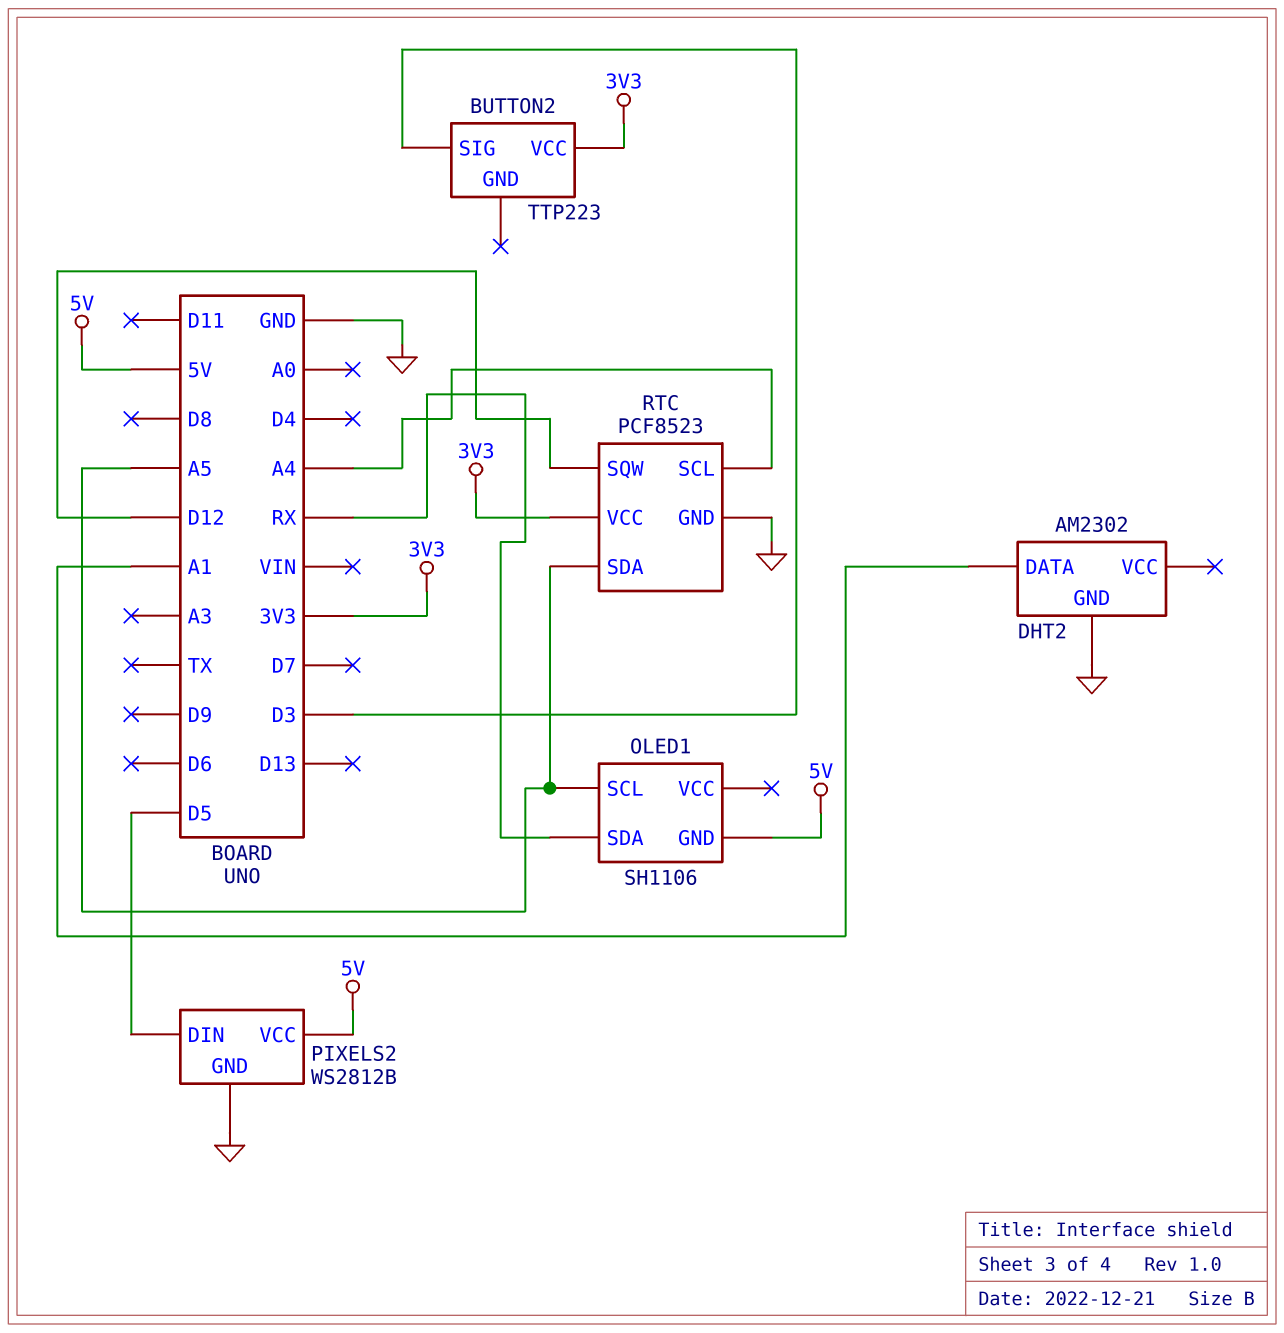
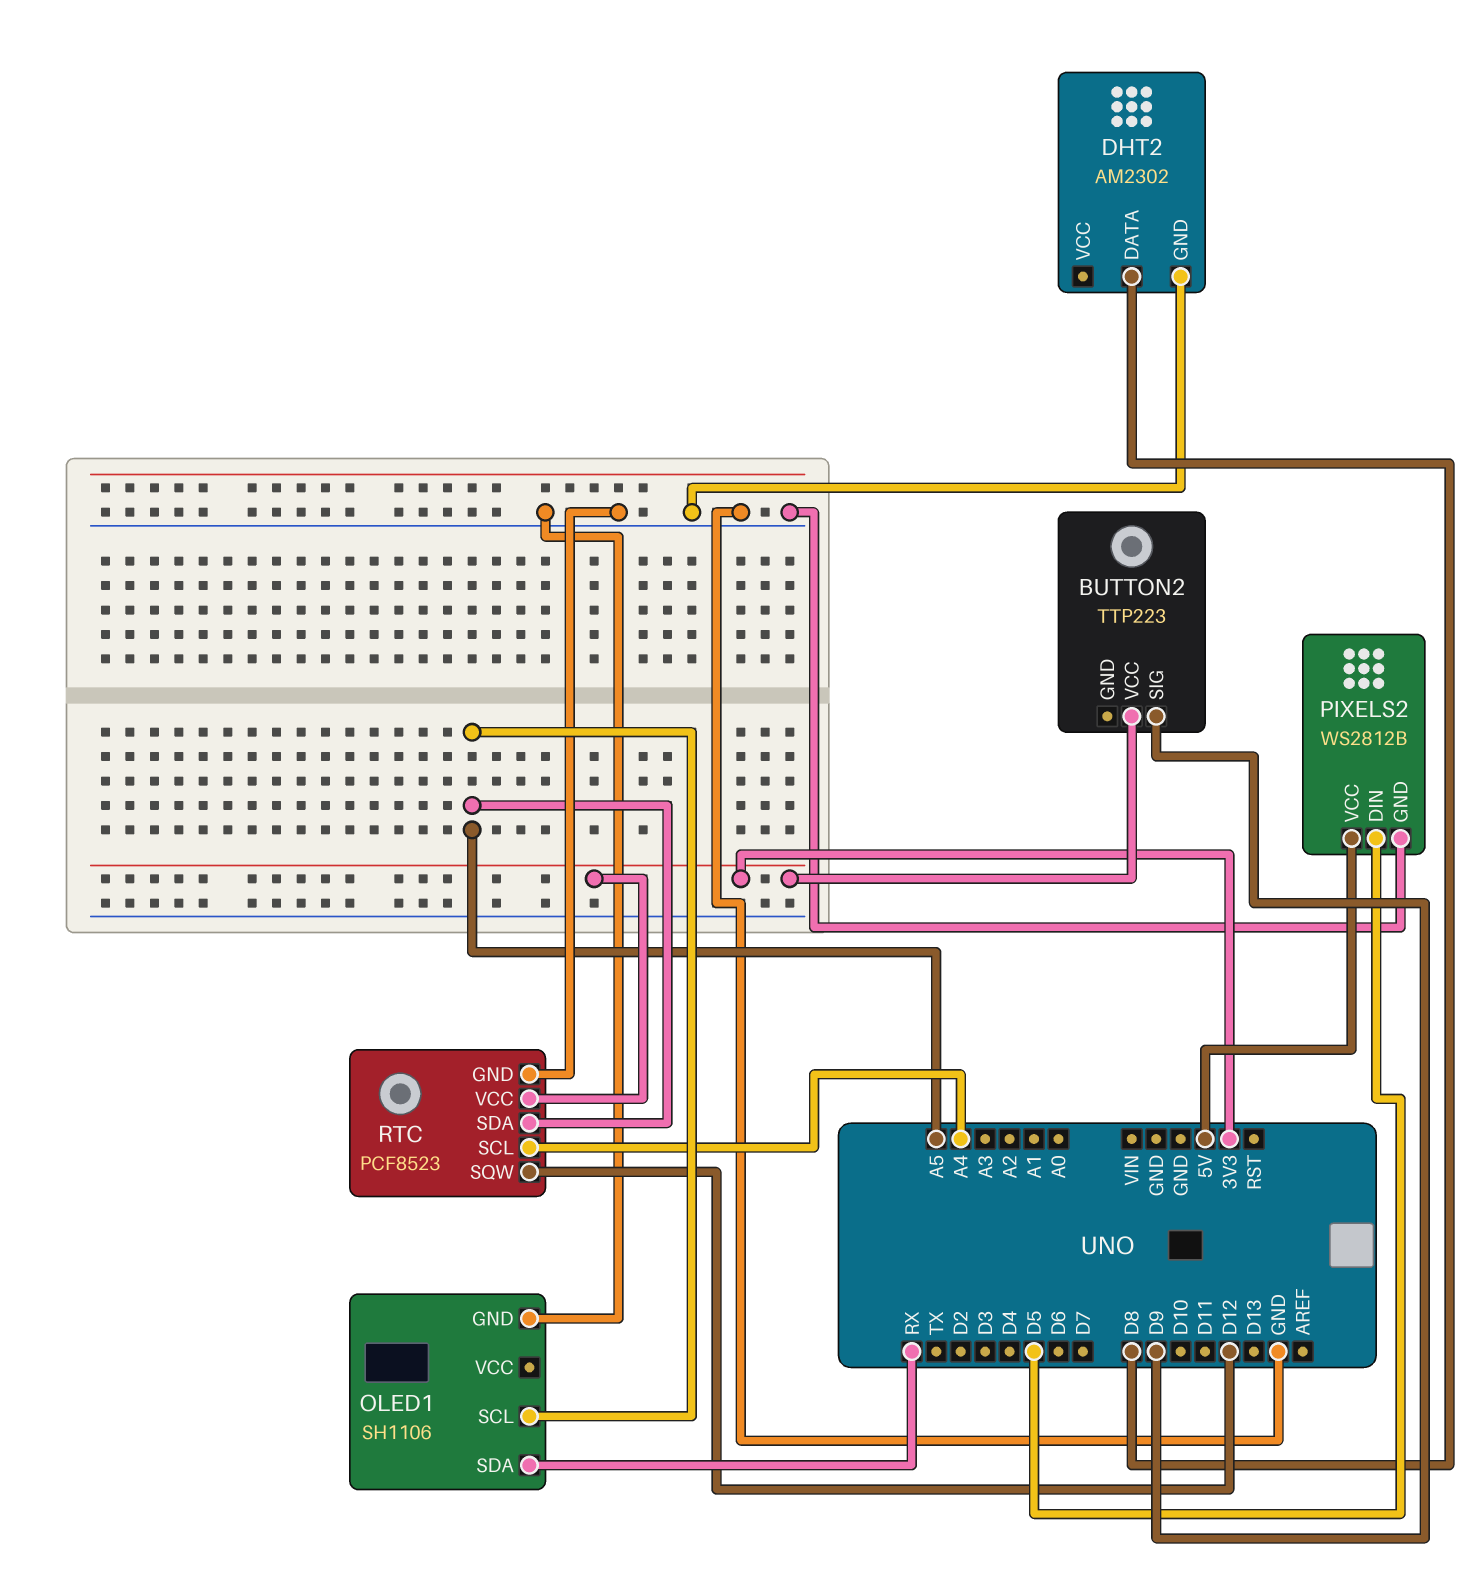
BUTTON2 pin SIG: D3 -> D9
DHT2 pin DATA: A1 -> D8
OLED1 pin GND: 5V -> GND

